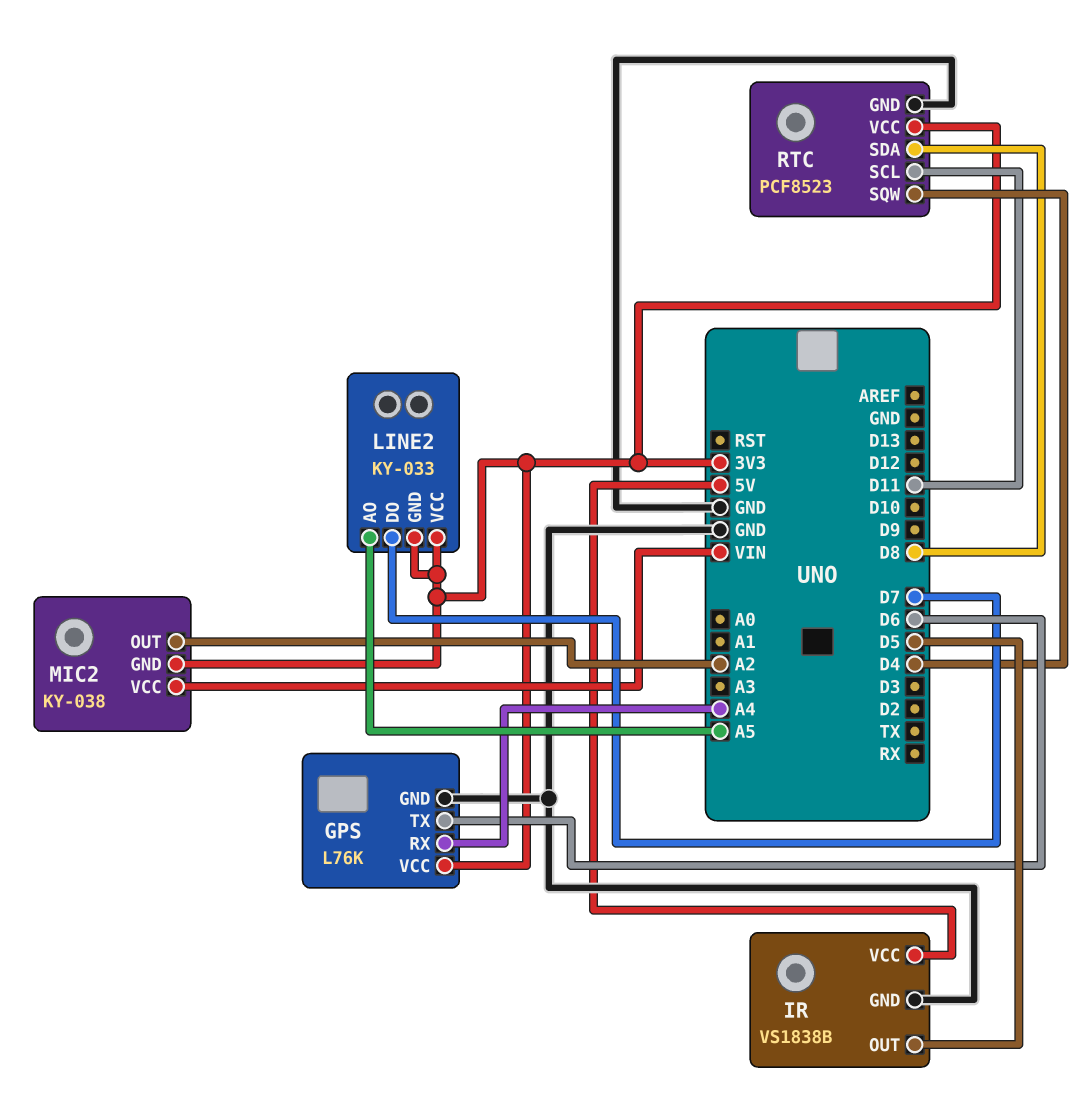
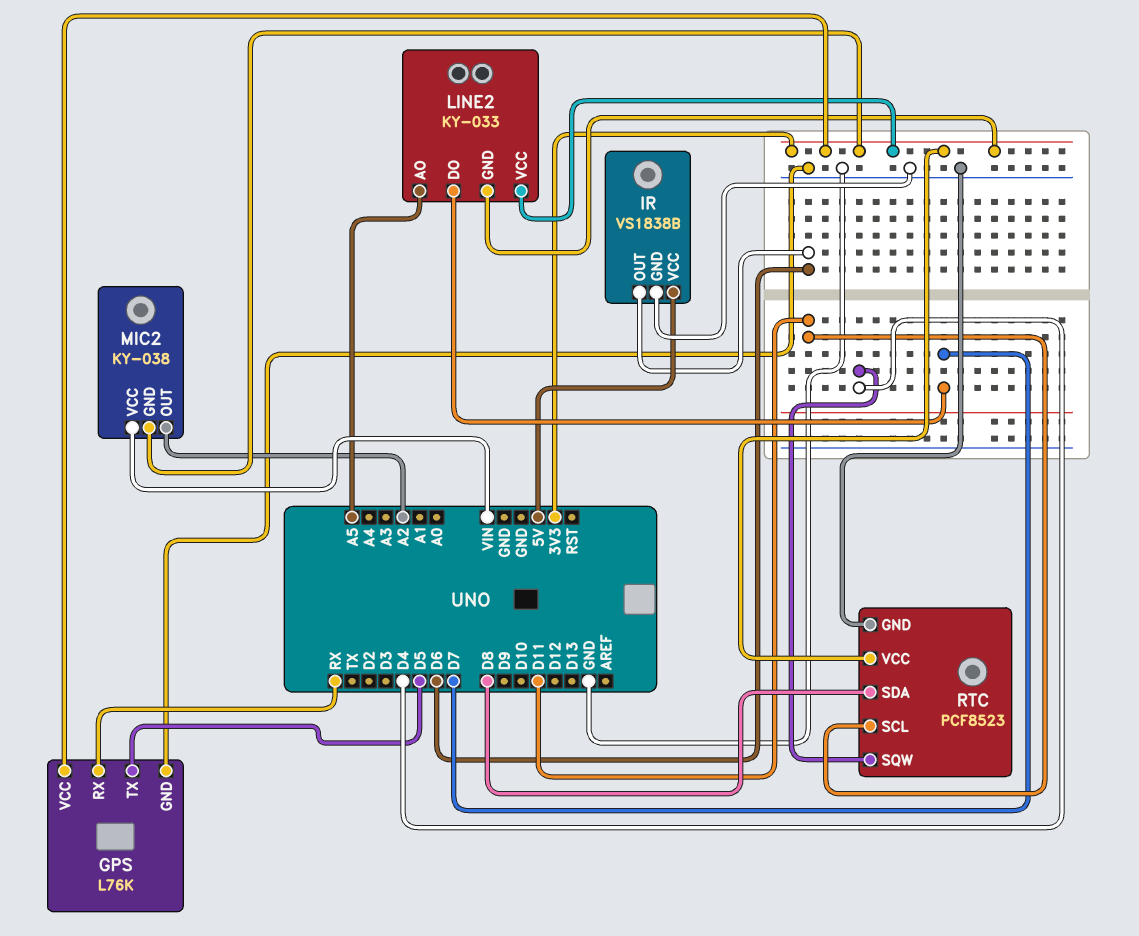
GPS pin RX: A4 -> RX
GPS pin TX: D6 -> D5
IR pin OUT: D5 -> D6

